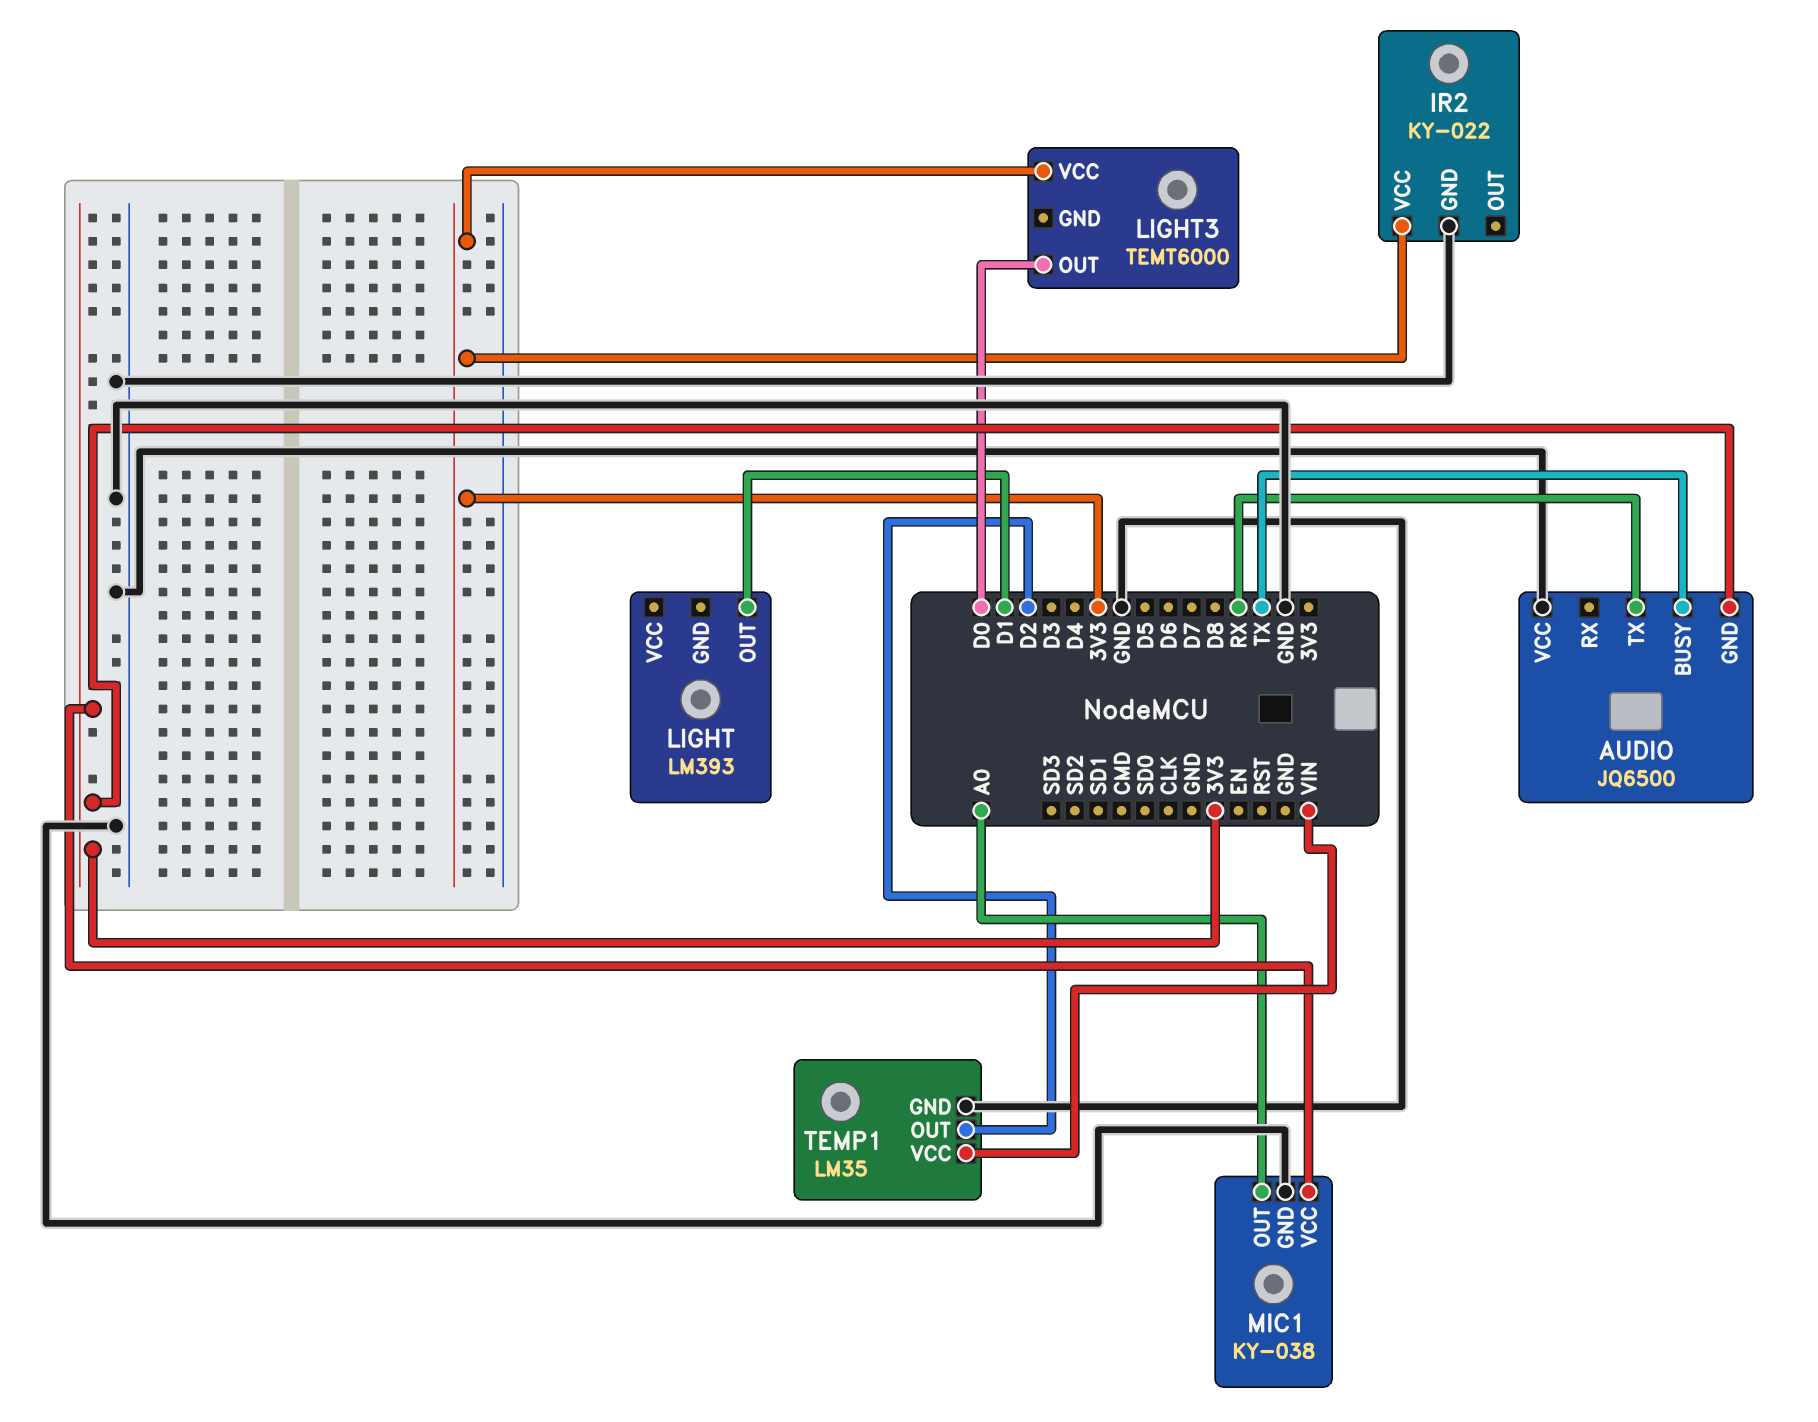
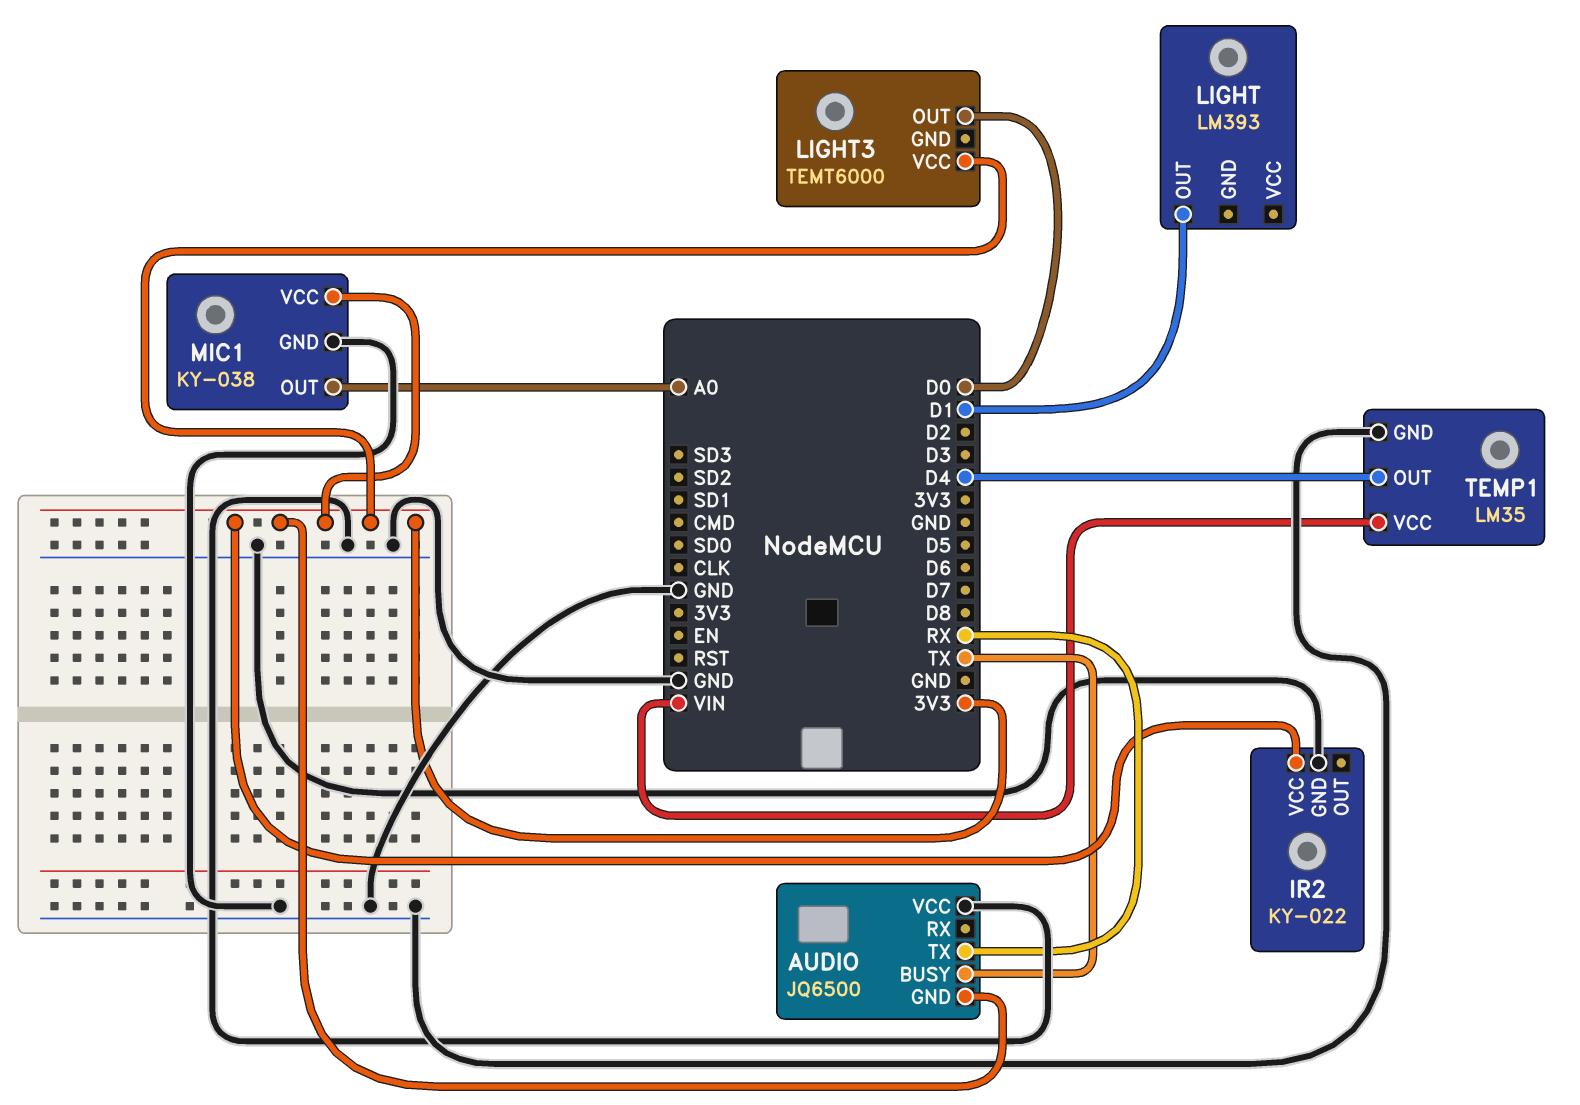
TEMP1 pin OUT: D2 -> D4

